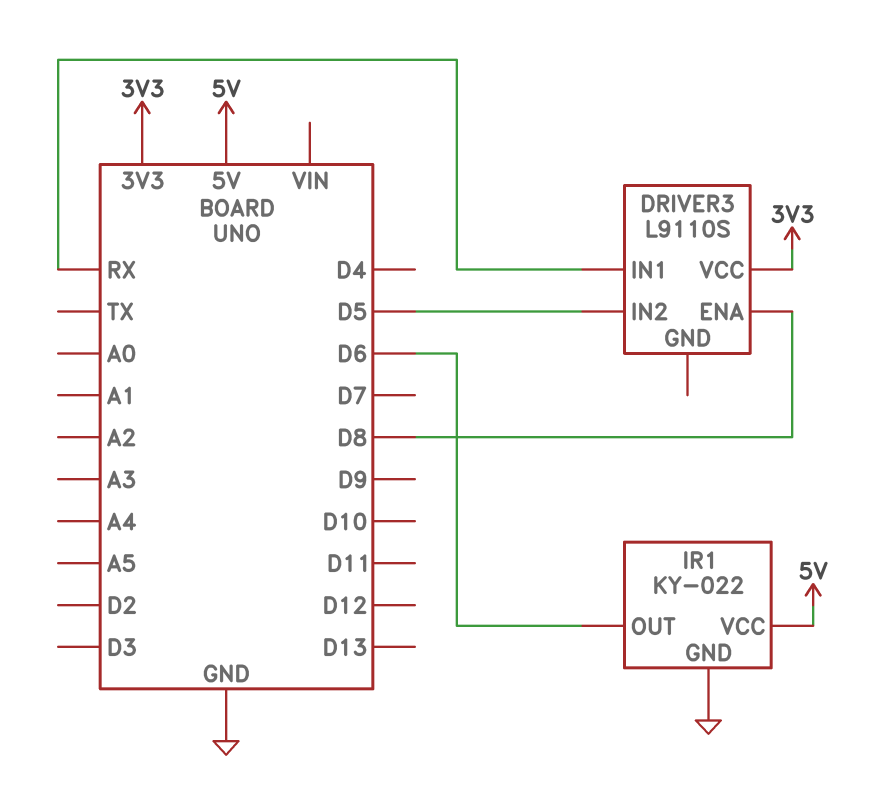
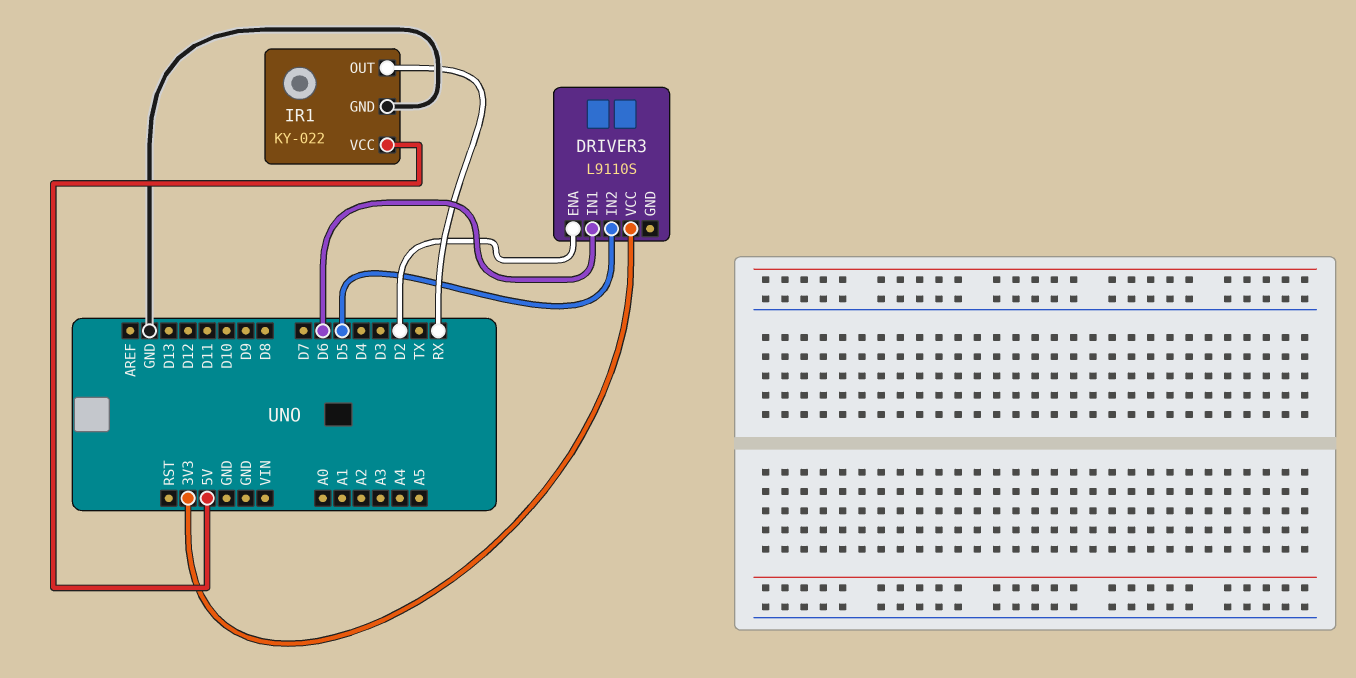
DRIVER3 pin ENA: D8 -> D2
DRIVER3 pin IN1: RX -> D6
IR1 pin OUT: D6 -> RX

